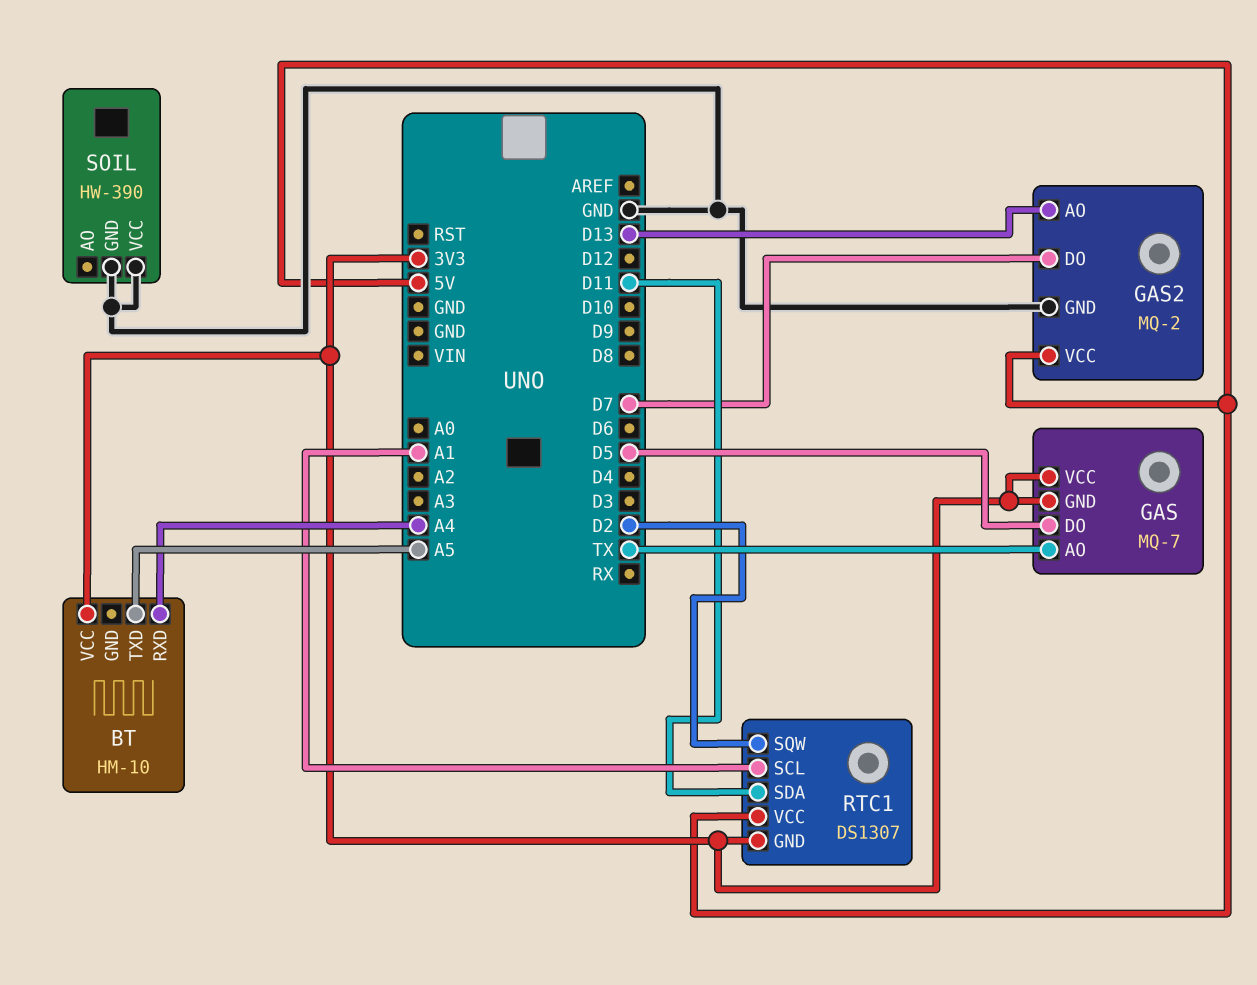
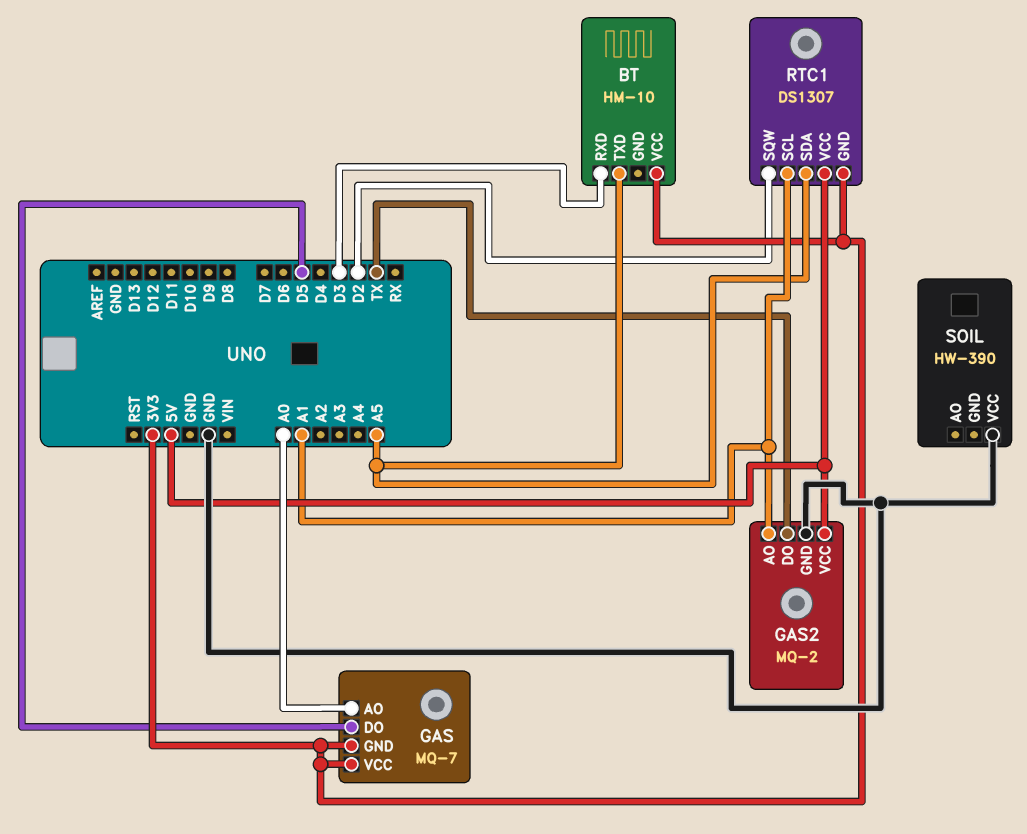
BT pin RXD: A4 -> D3
GAS pin AO: TX -> A0
GAS2 pin AO: D13 -> A1
GAS2 pin DO: D7 -> TX
RTC1 pin SDA: D11 -> A5
SOIL pin GND: GND -> none

